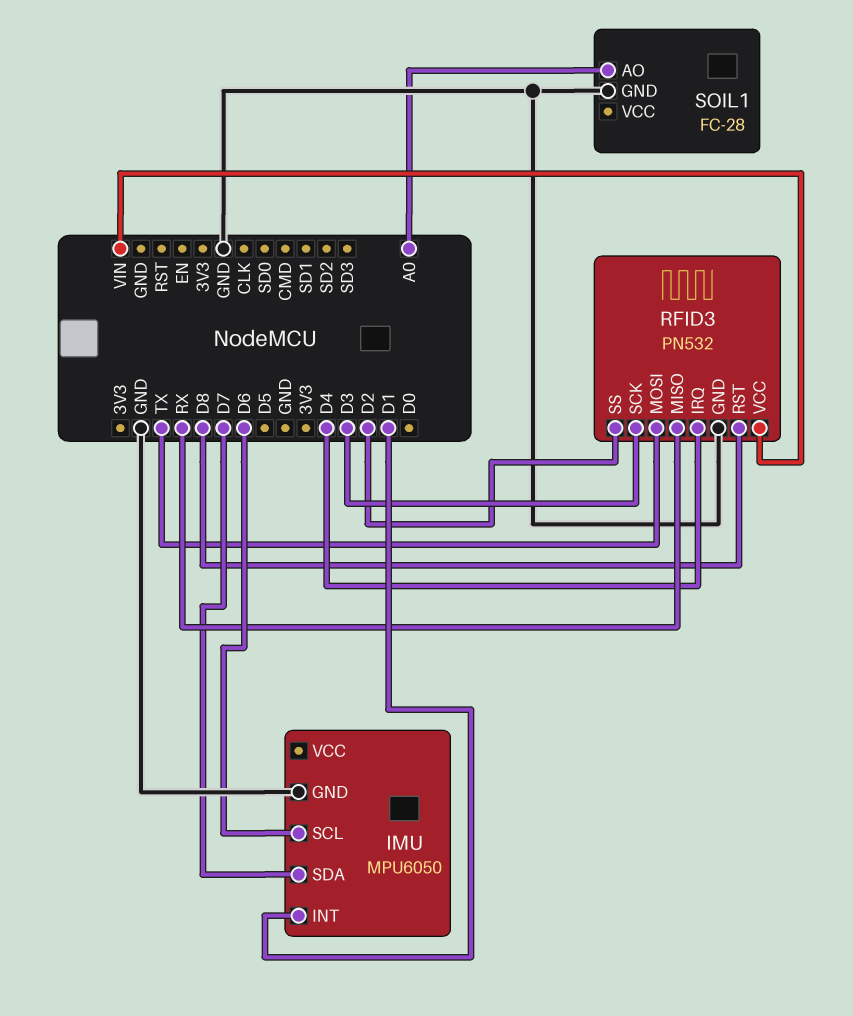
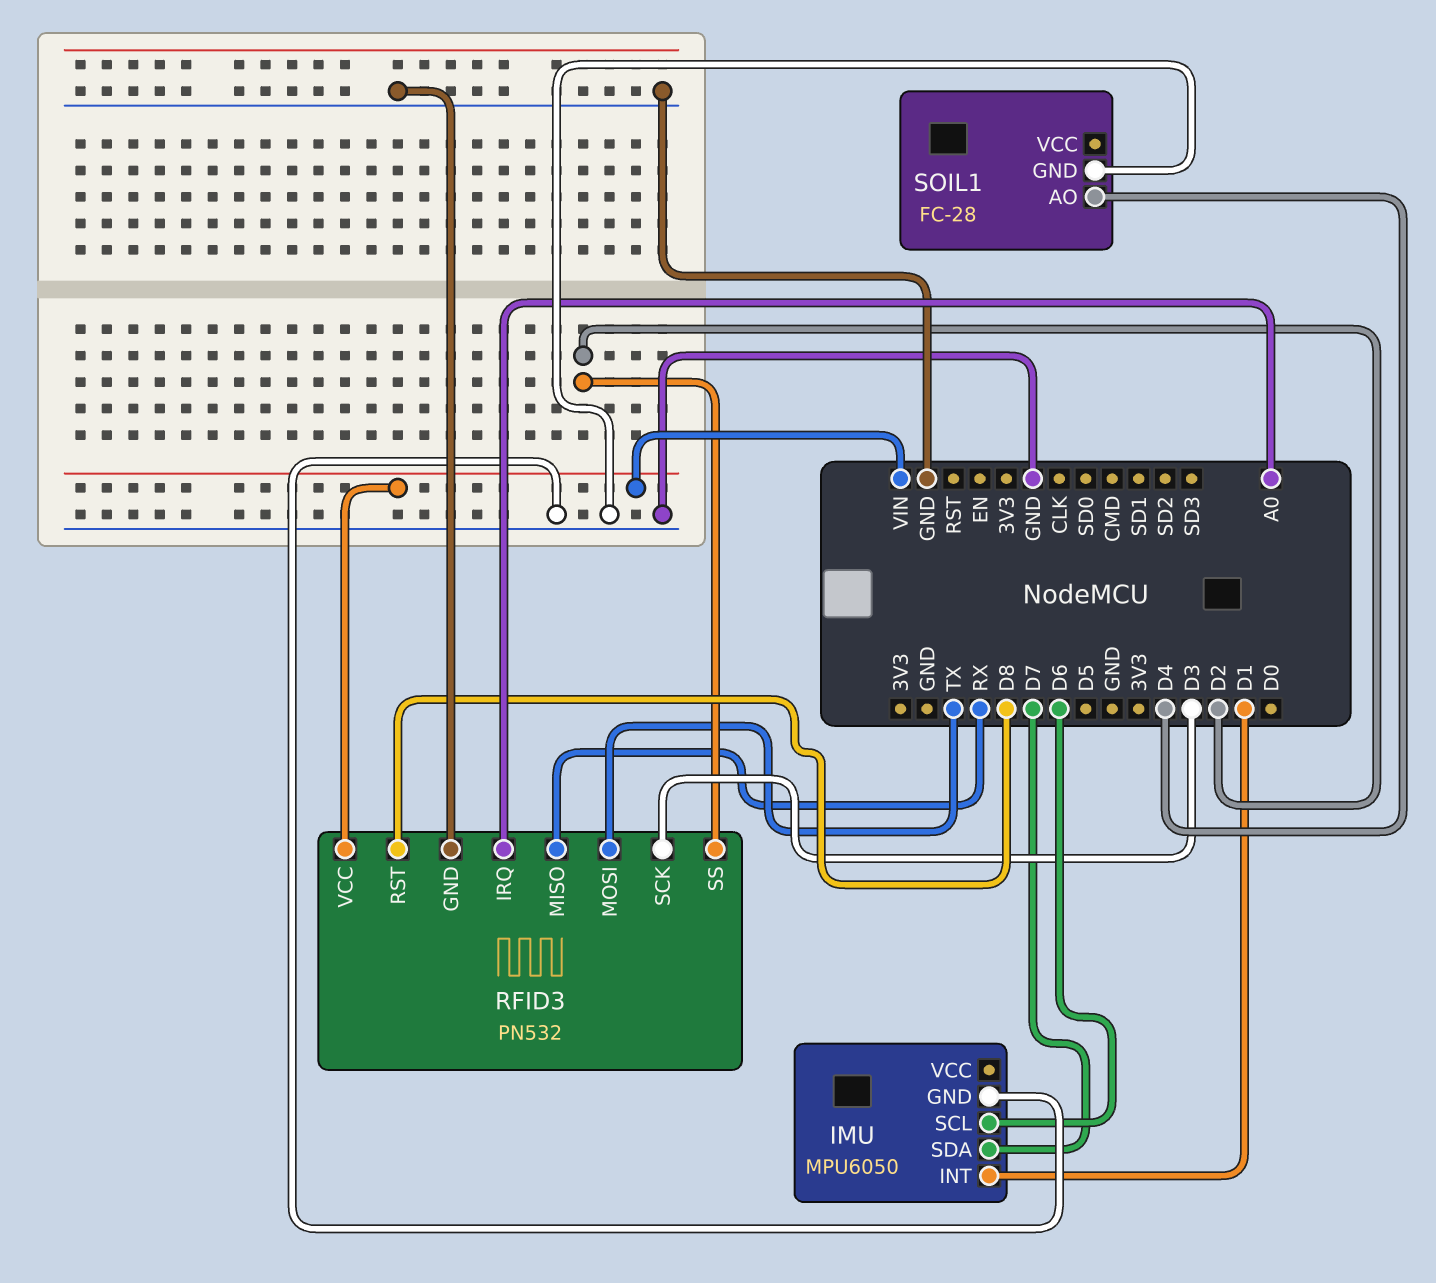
RFID3 pin IRQ: D4 -> A0
SOIL1 pin AO: A0 -> D4

